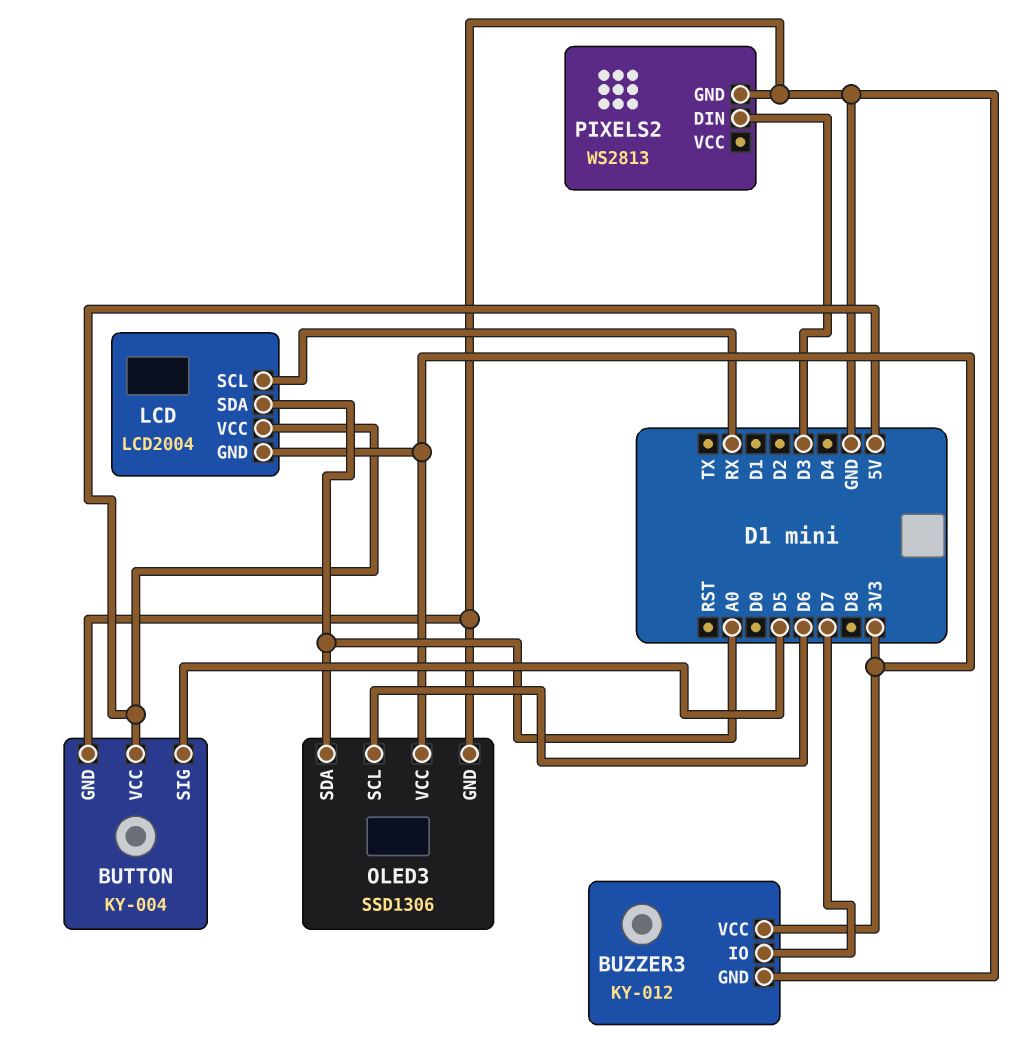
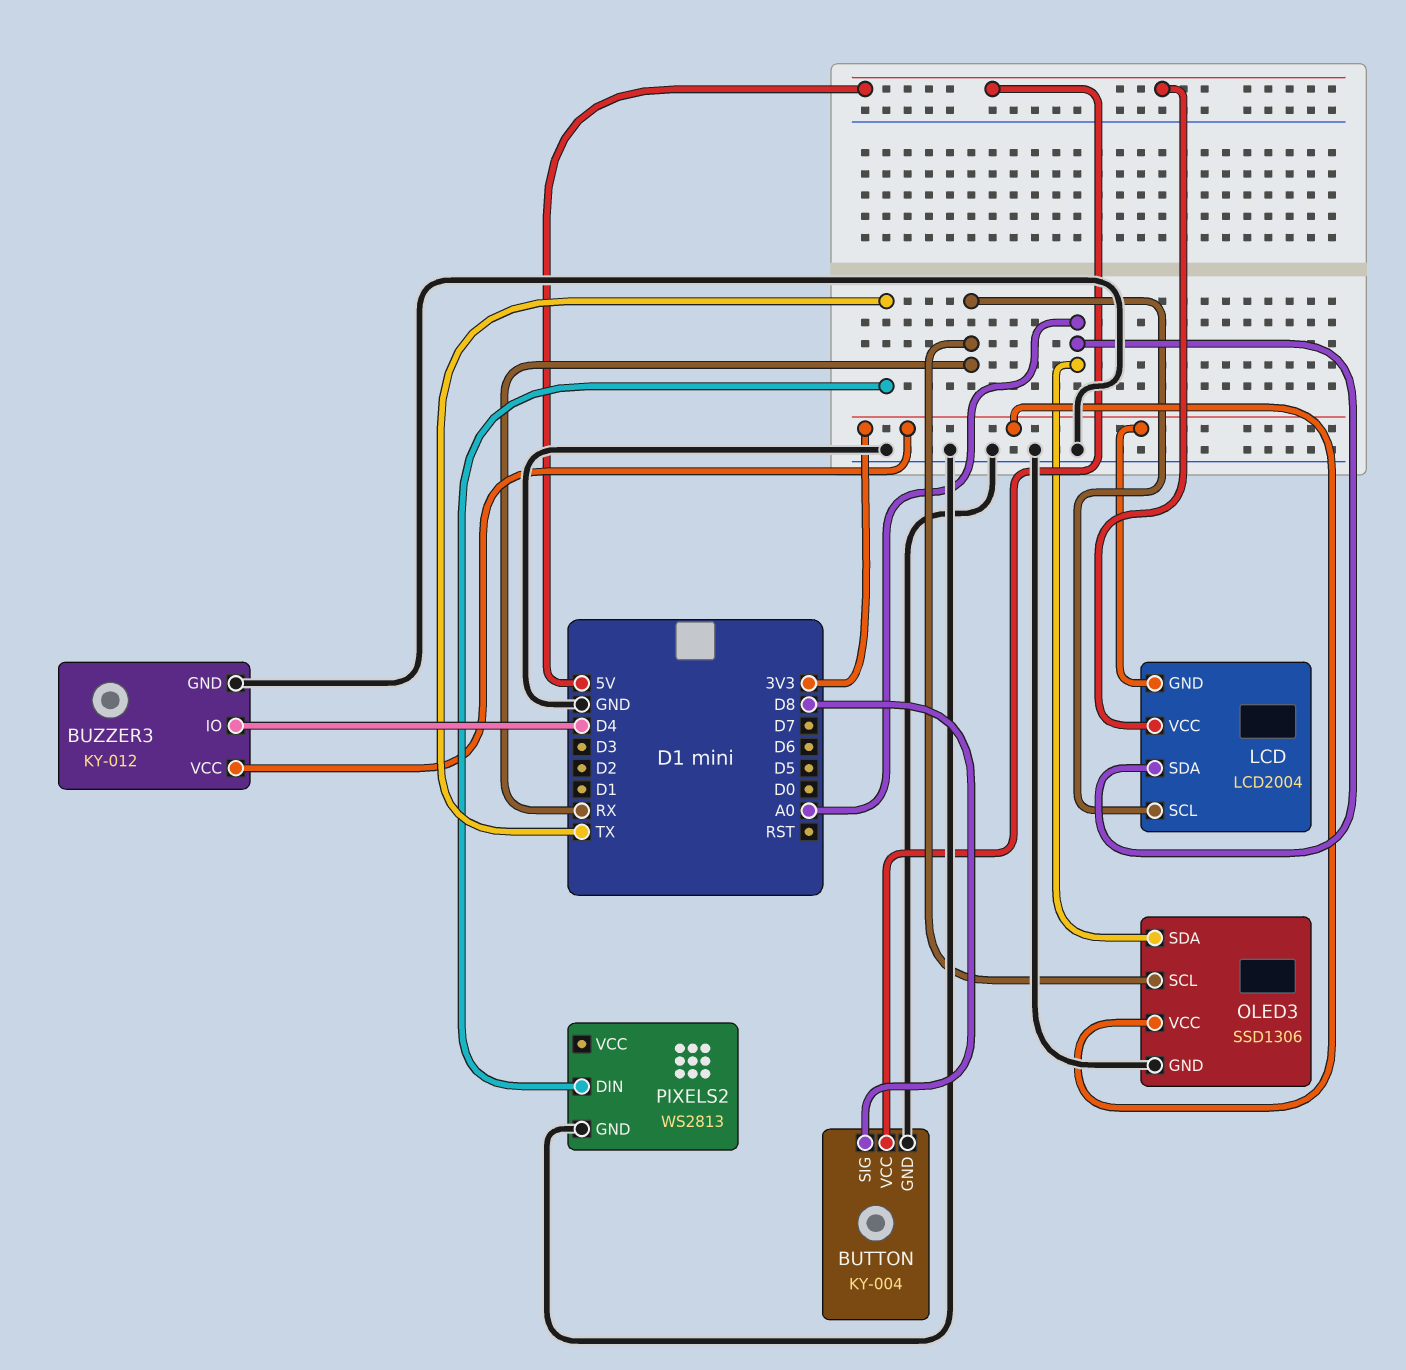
BUTTON pin SIG: D5 -> D8
BUZZER3 pin IO: D7 -> D4
OLED3 pin SCL: D6 -> RX
PIXELS2 pin DIN: D3 -> TX

